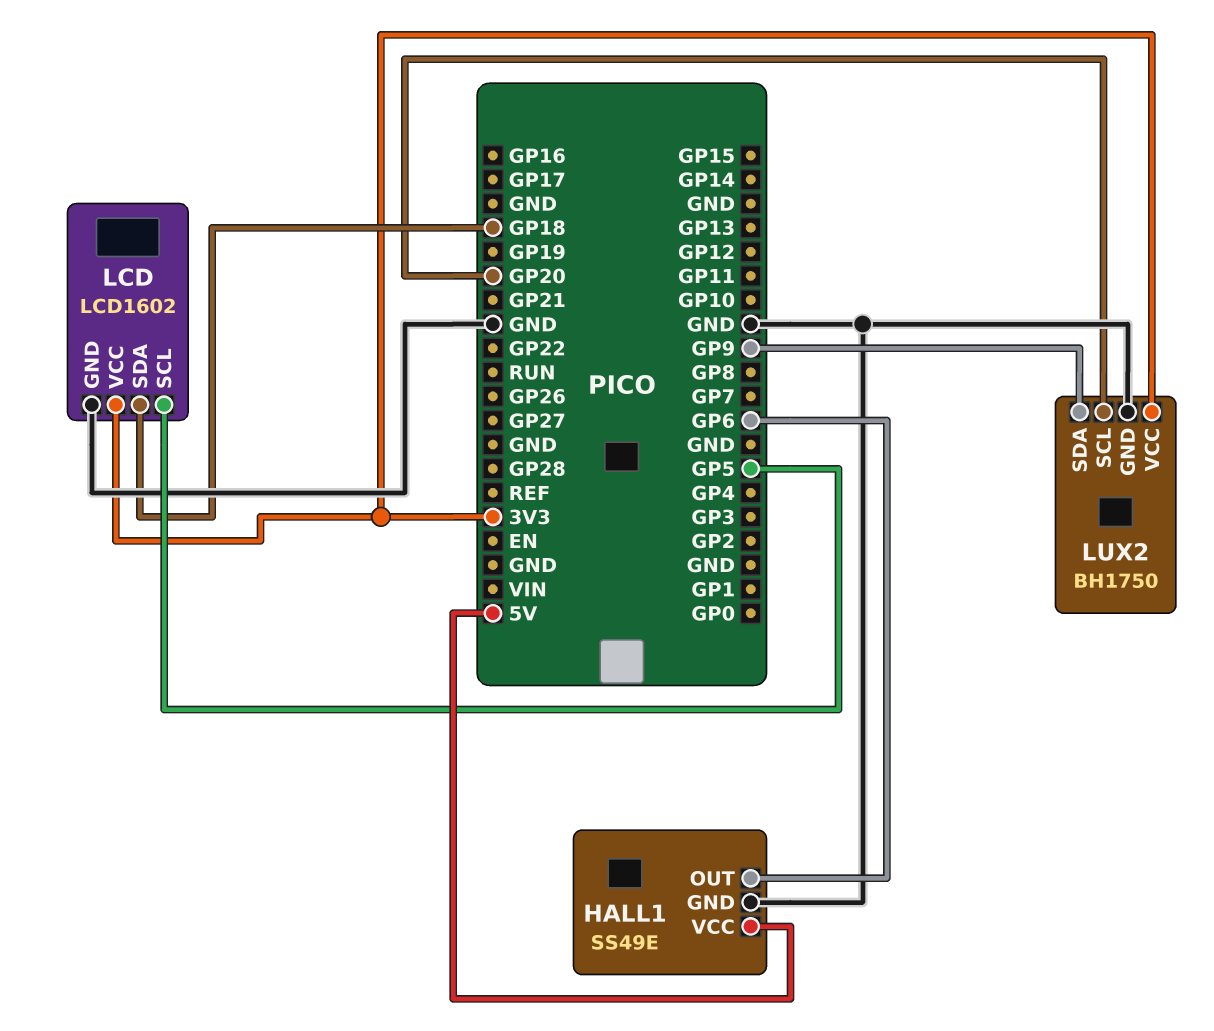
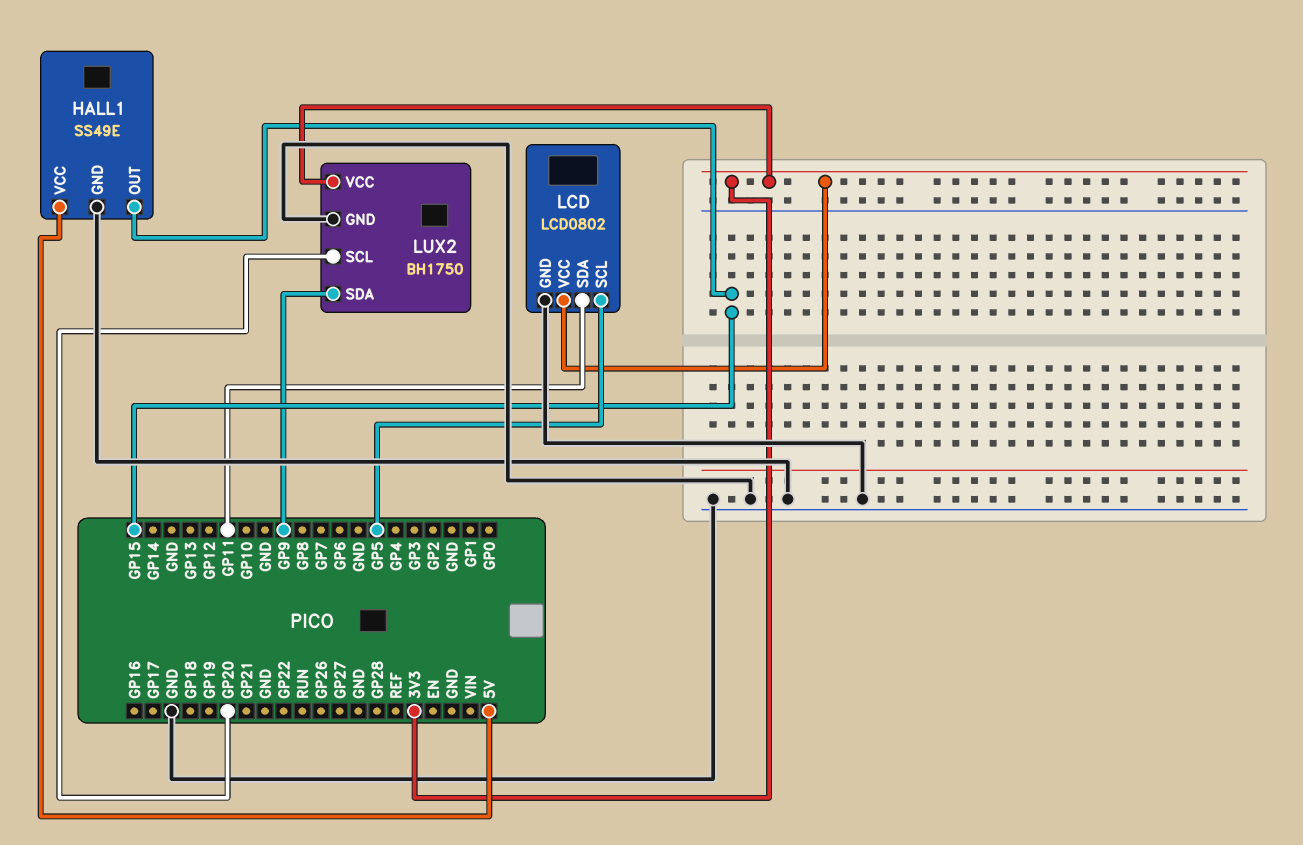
HALL1 pin OUT: GP6 -> GP15
LCD: LCD1602 -> LCD0802
LCD pin SDA: GP18 -> GP11

